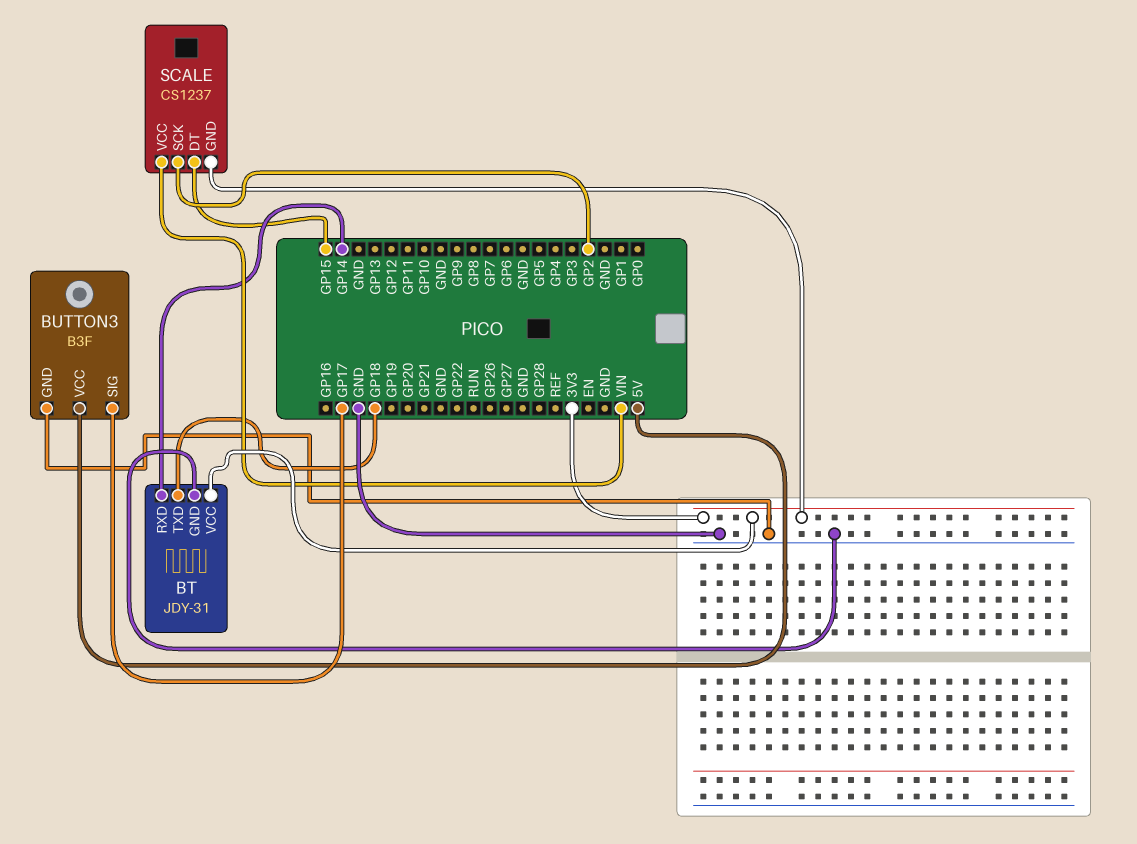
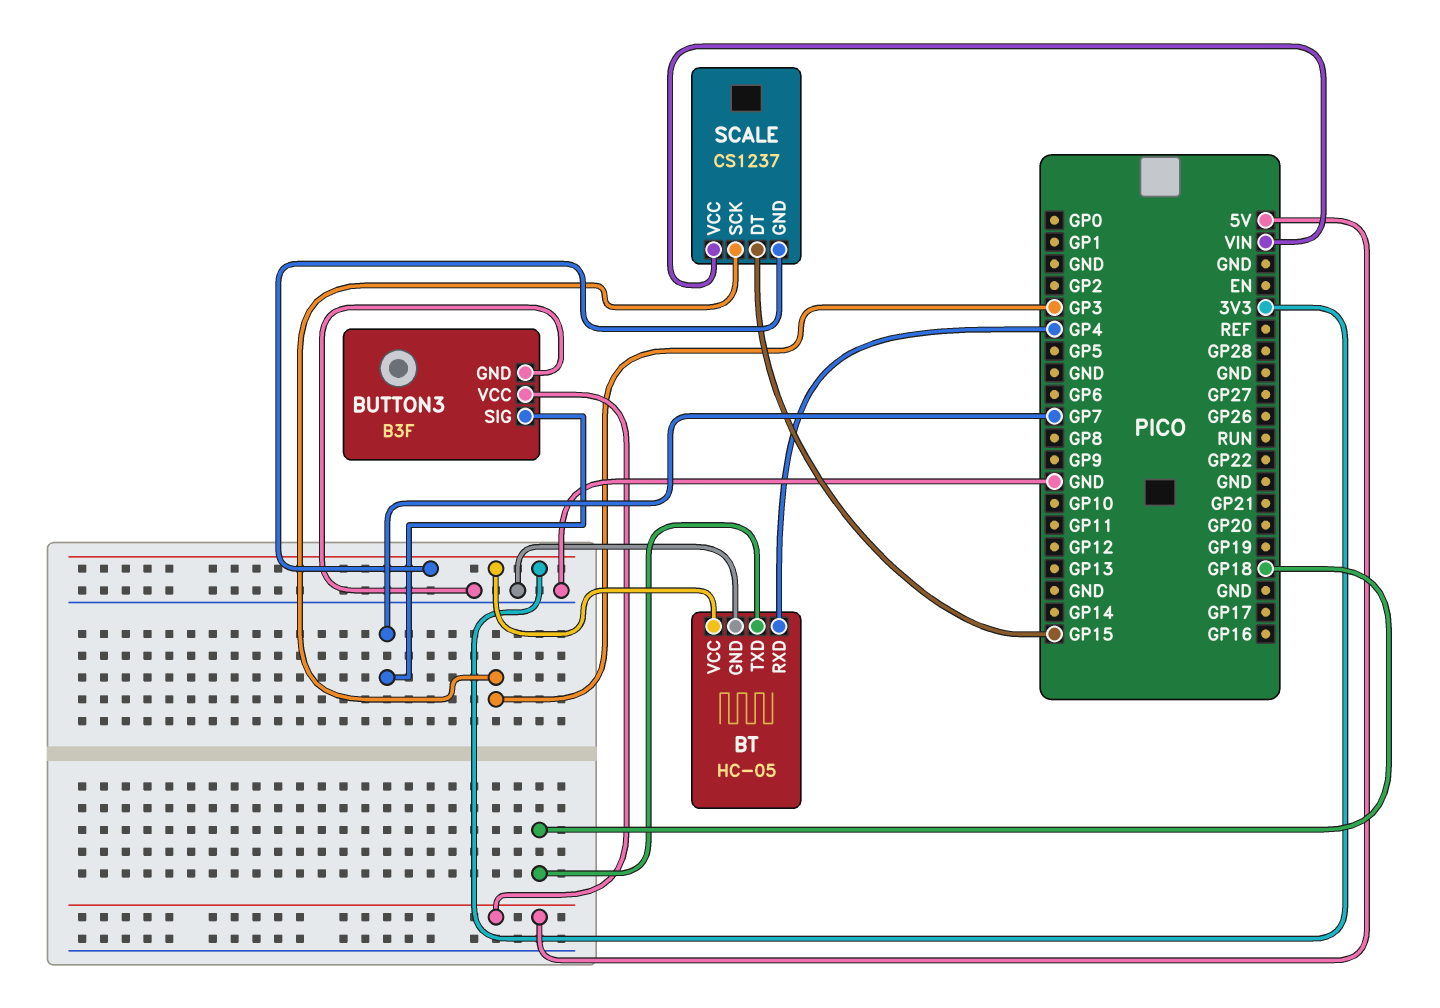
BT: JDY-31 -> HC-05
BT pin RXD: GP14 -> GP4
BUTTON3 pin SIG: GP17 -> GP7
SCALE pin SCK: GP2 -> GP3

